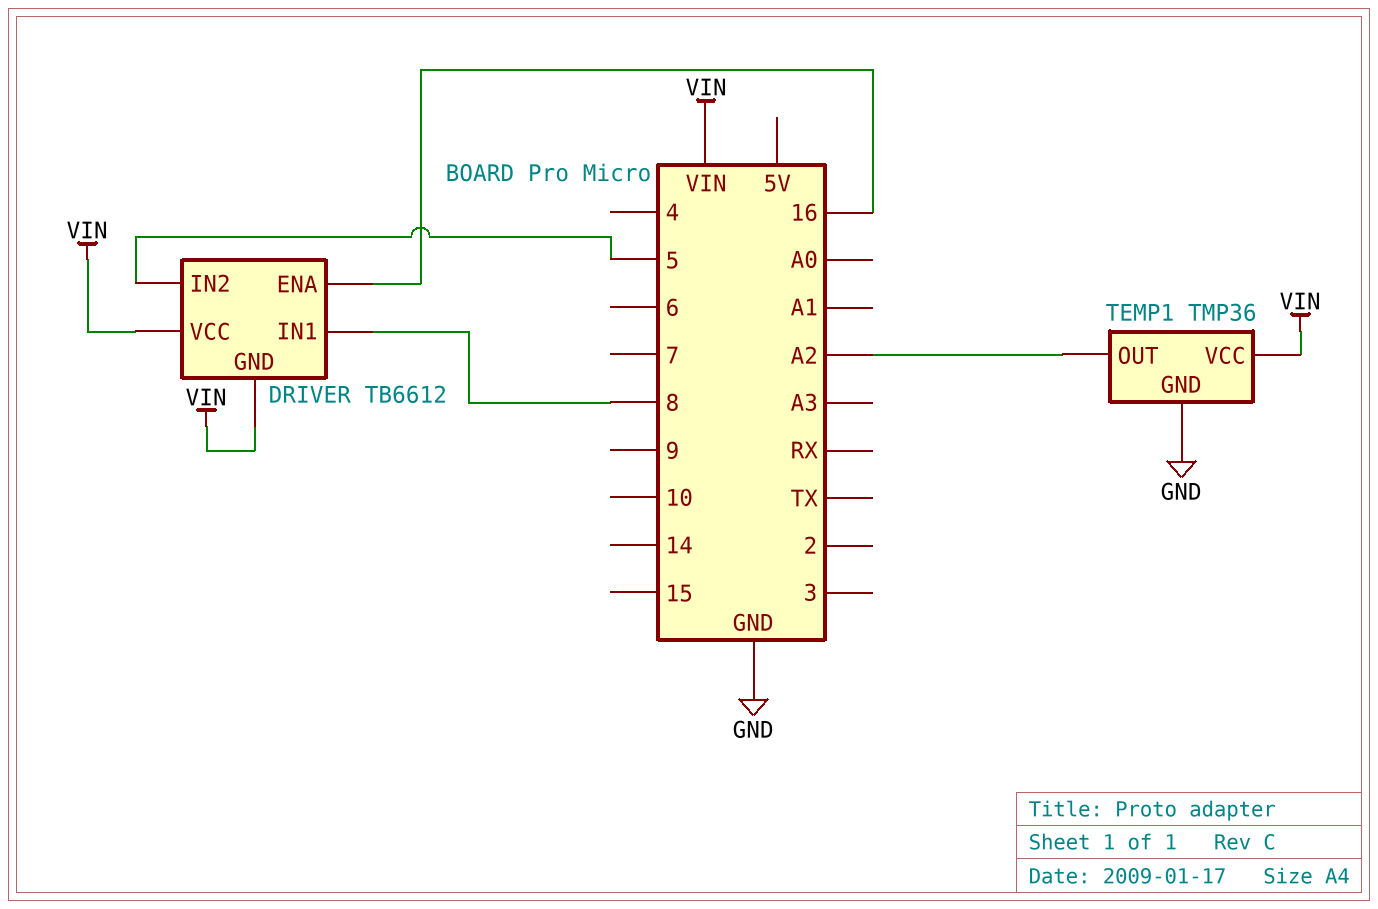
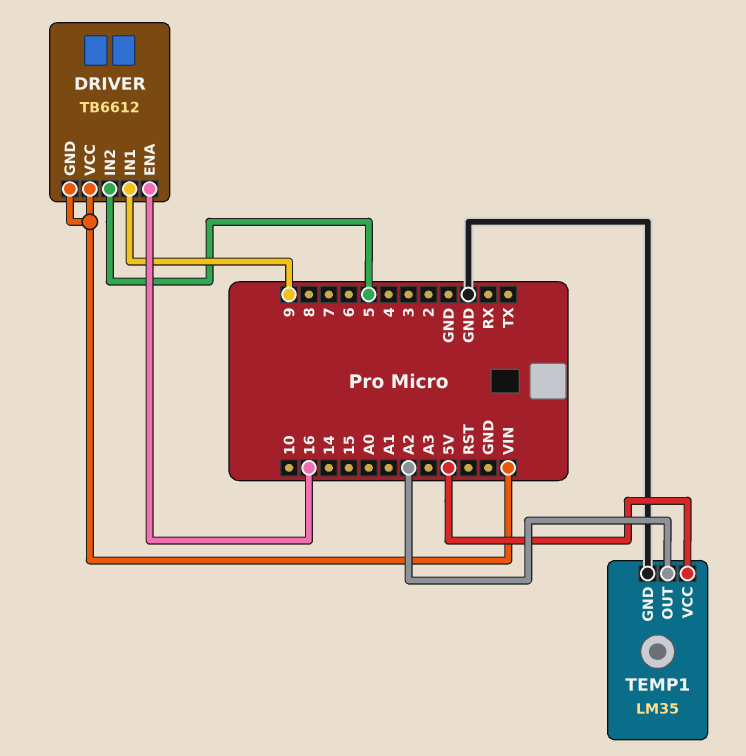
DRIVER pin IN1: 8 -> 9
TEMP1: TMP36 -> LM35
TEMP1 pin VCC: VIN -> 5V

